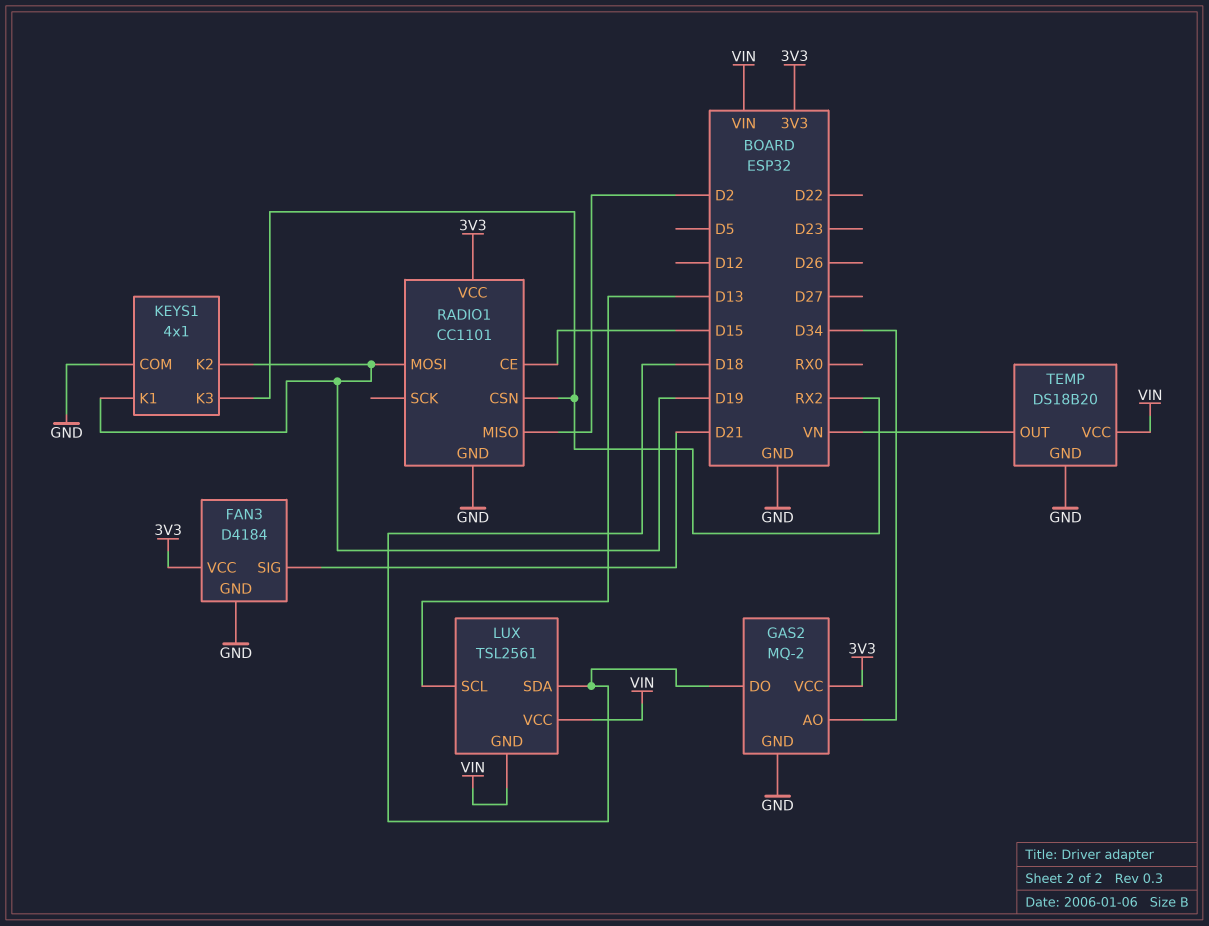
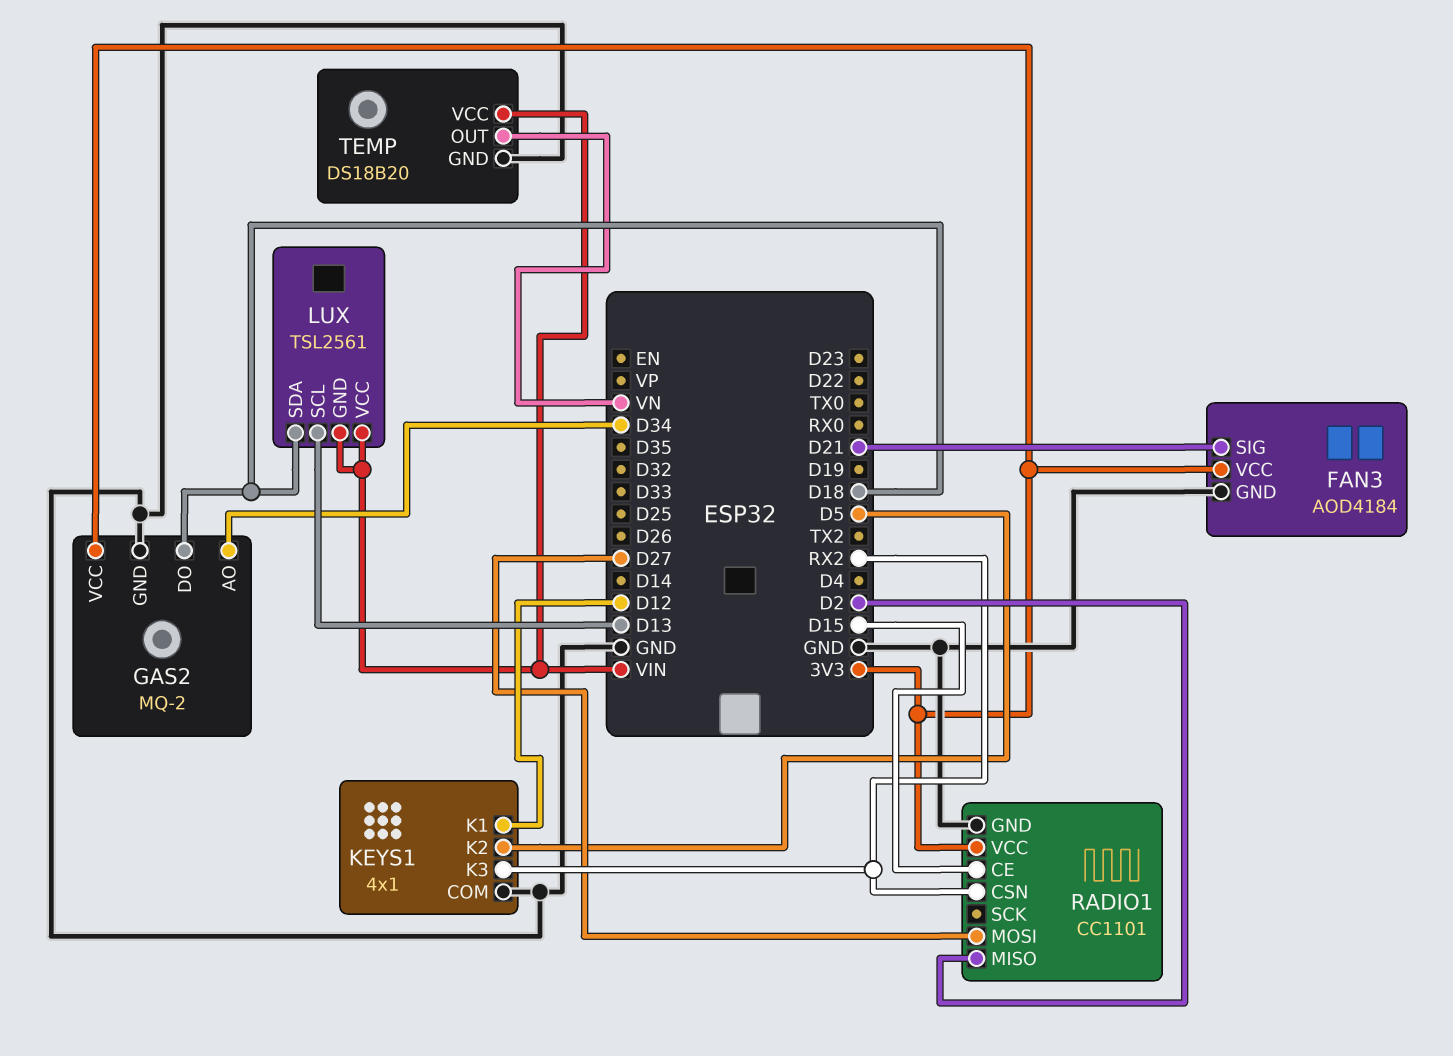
FAN3: D4184 -> AOD4184
KEYS1 pin K1: D19 -> D12
KEYS1 pin K2: D19 -> D5
RADIO1 pin MOSI: D19 -> D27

